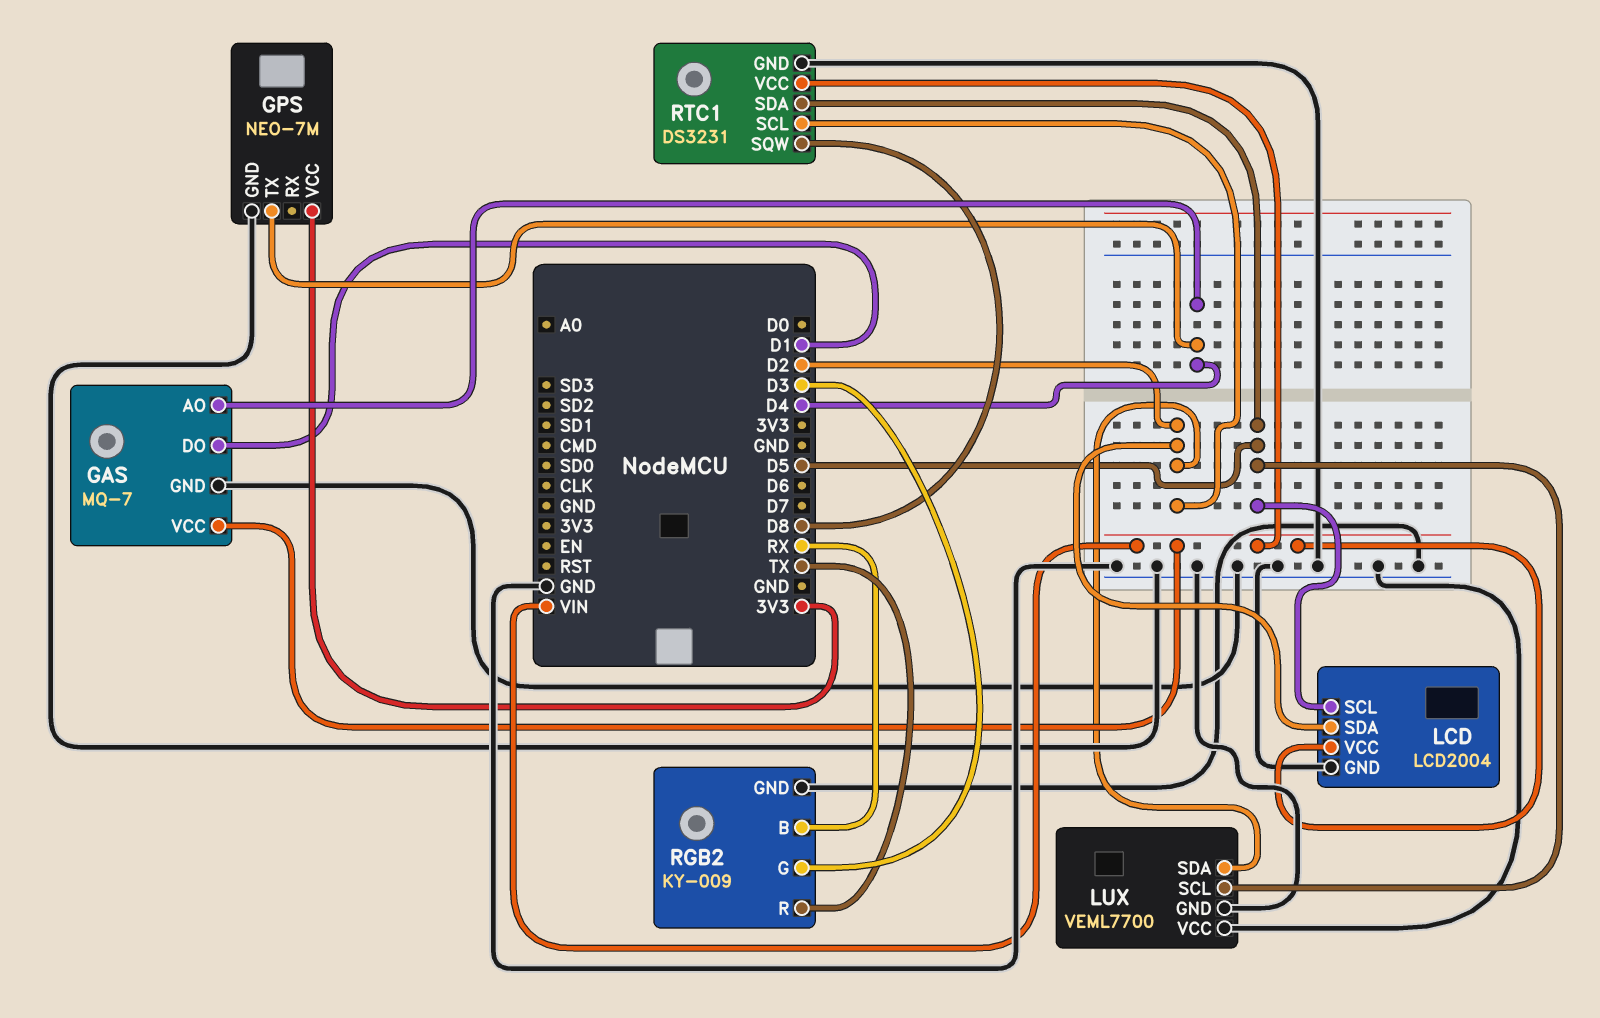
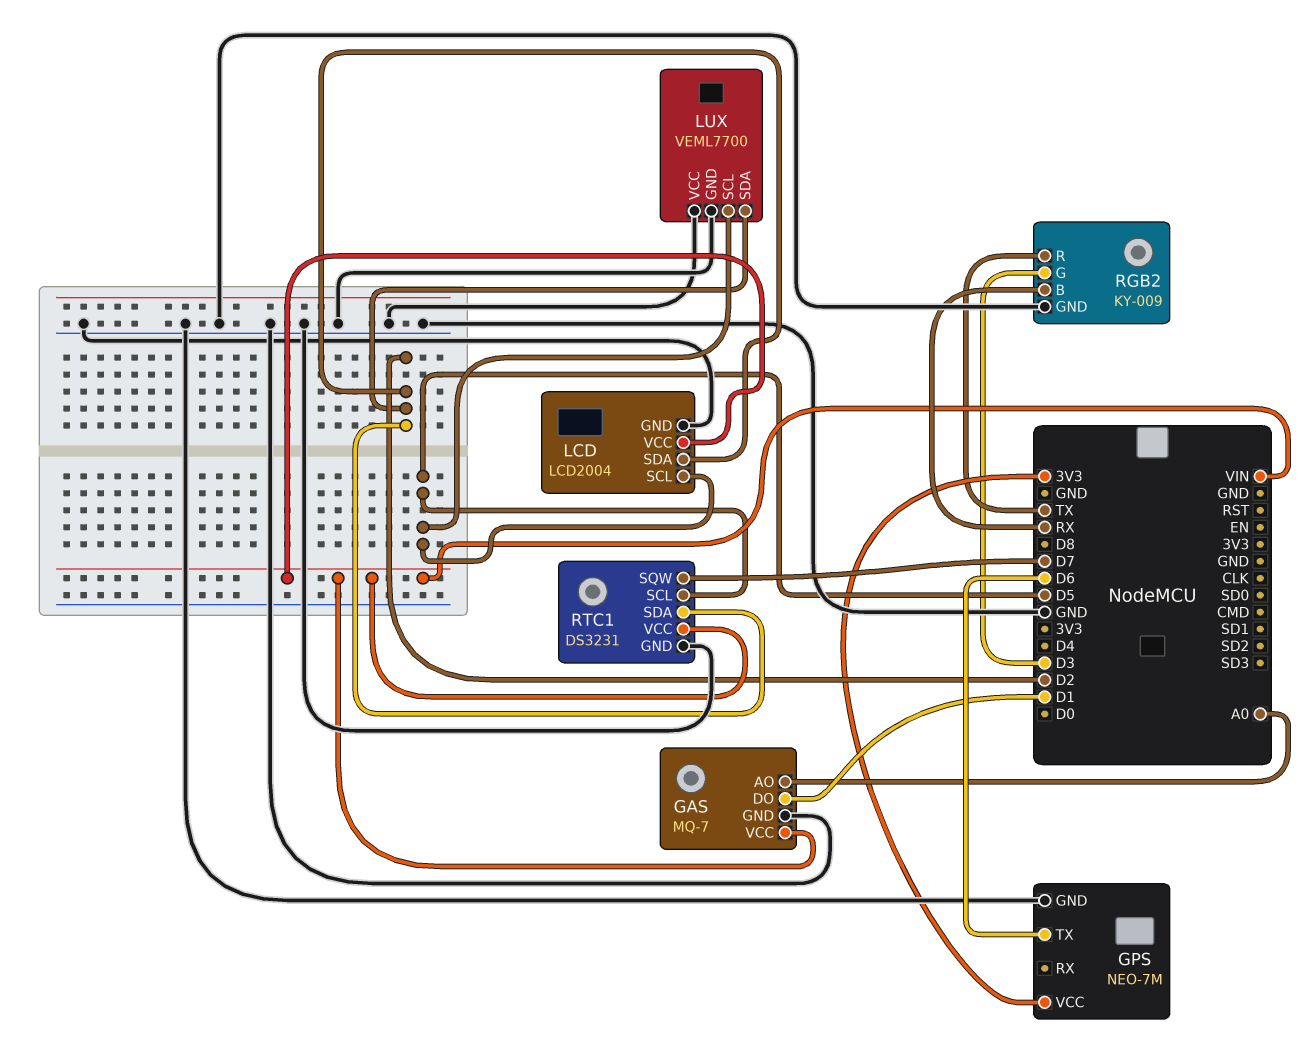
GAS pin AO: D4 -> A0
GPS pin TX: D4 -> D6
RTC1 pin SCL: D2 -> D5
RTC1 pin SDA: D5 -> D2
RTC1 pin SQW: D8 -> D7

